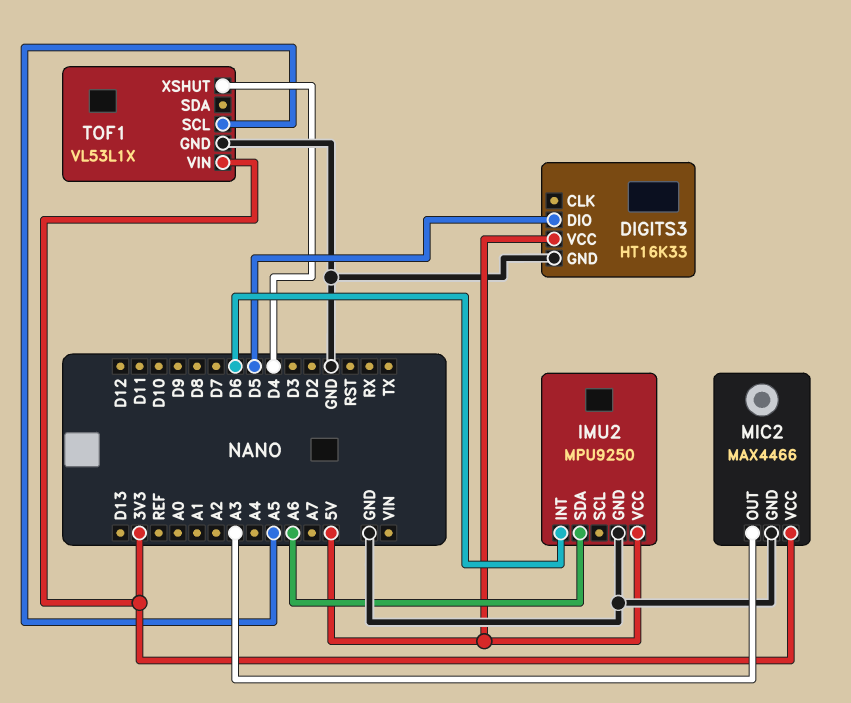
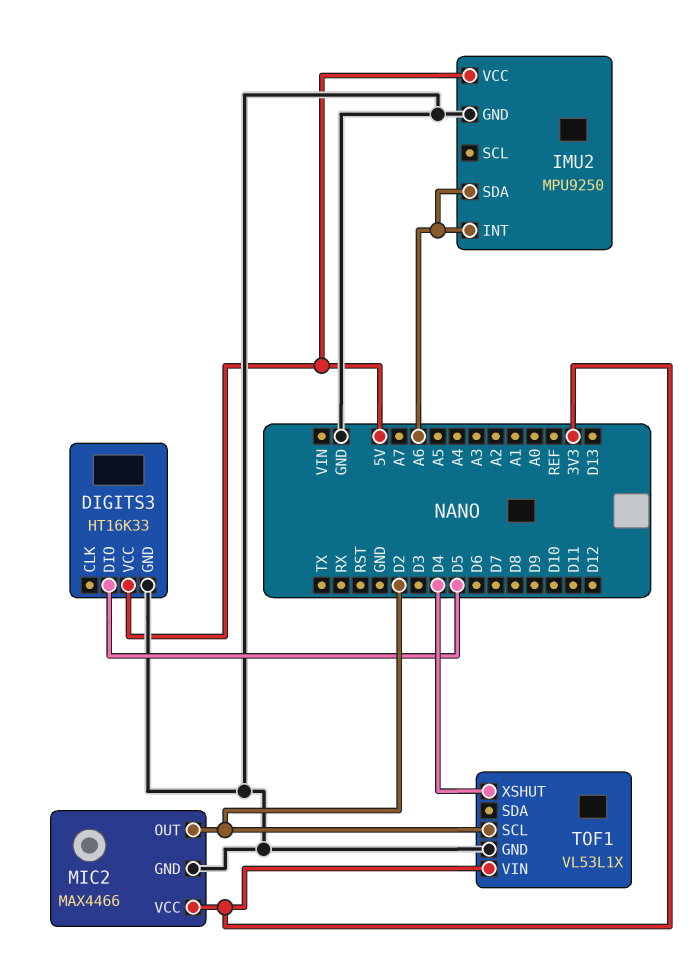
IMU2 pin INT: D6 -> A6
MIC2 pin OUT: A3 -> D2
TOF1 pin SCL: A5 -> D2

